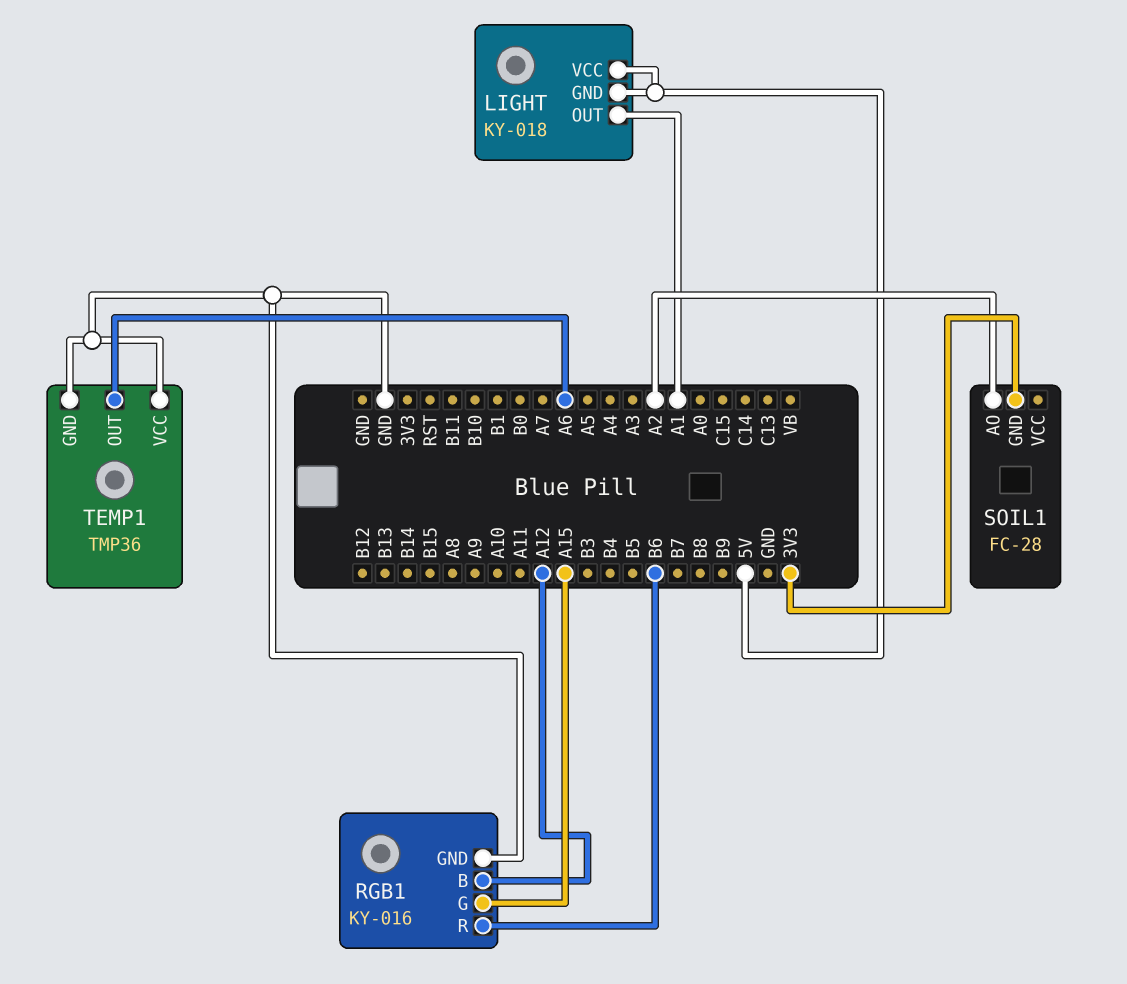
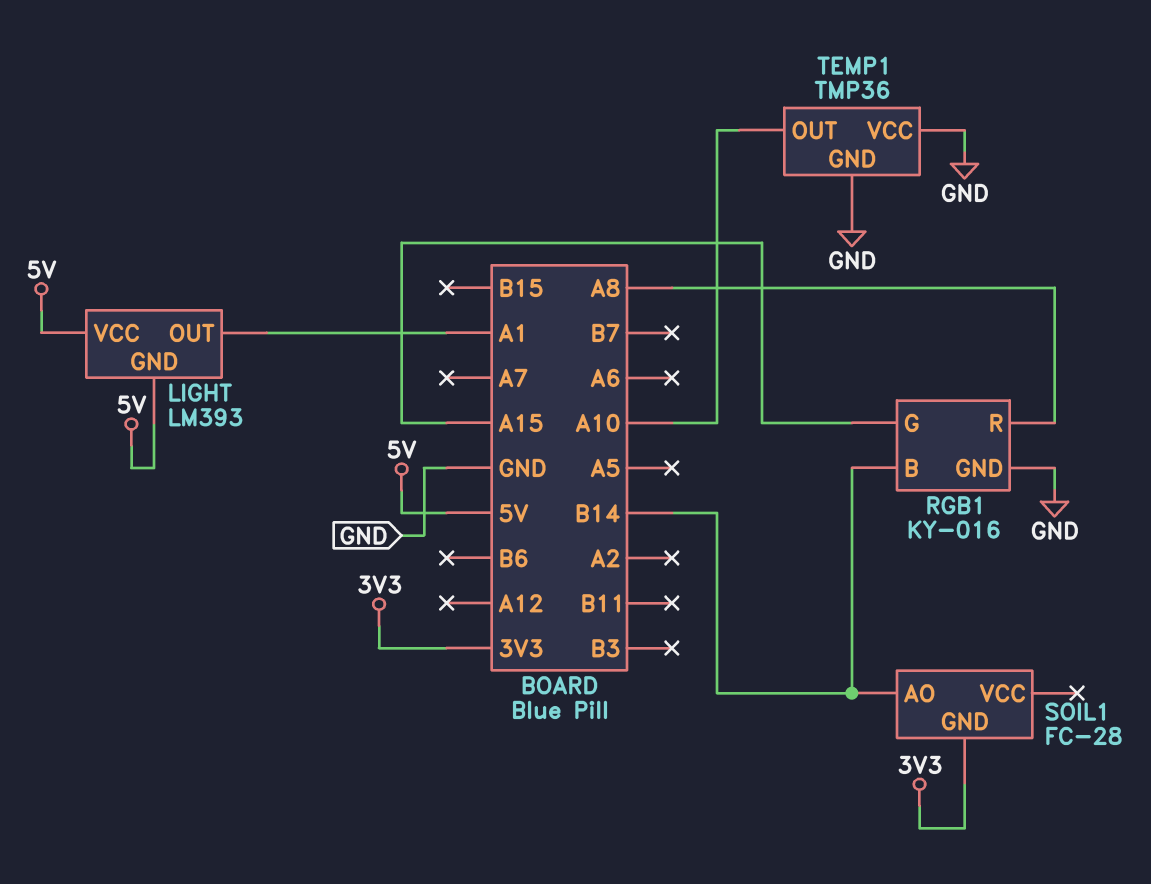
LIGHT: KY-018 -> LM393
RGB1 pin B: A12 -> B14
RGB1 pin R: B6 -> A8
SOIL1 pin AO: A2 -> B14
TEMP1 pin OUT: A6 -> A10

